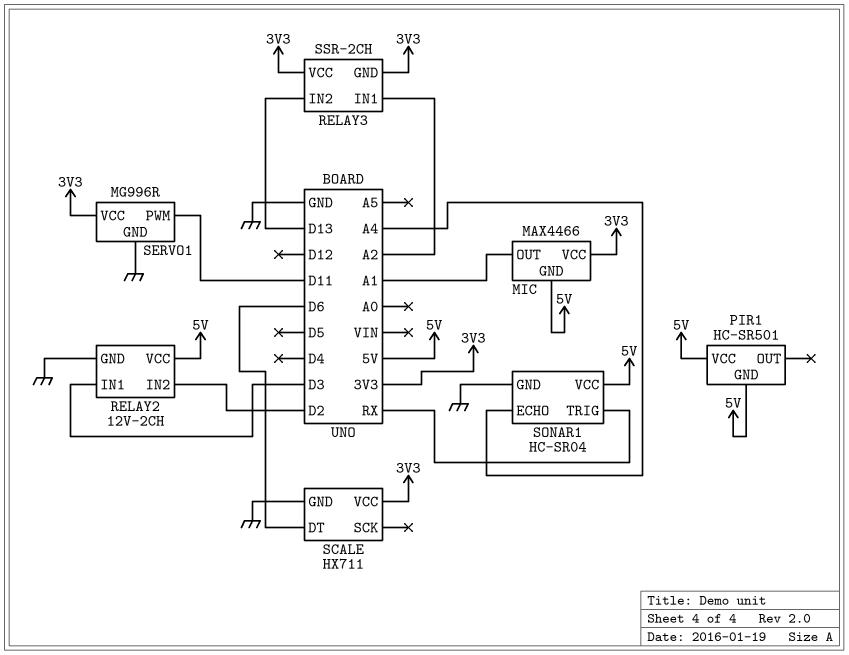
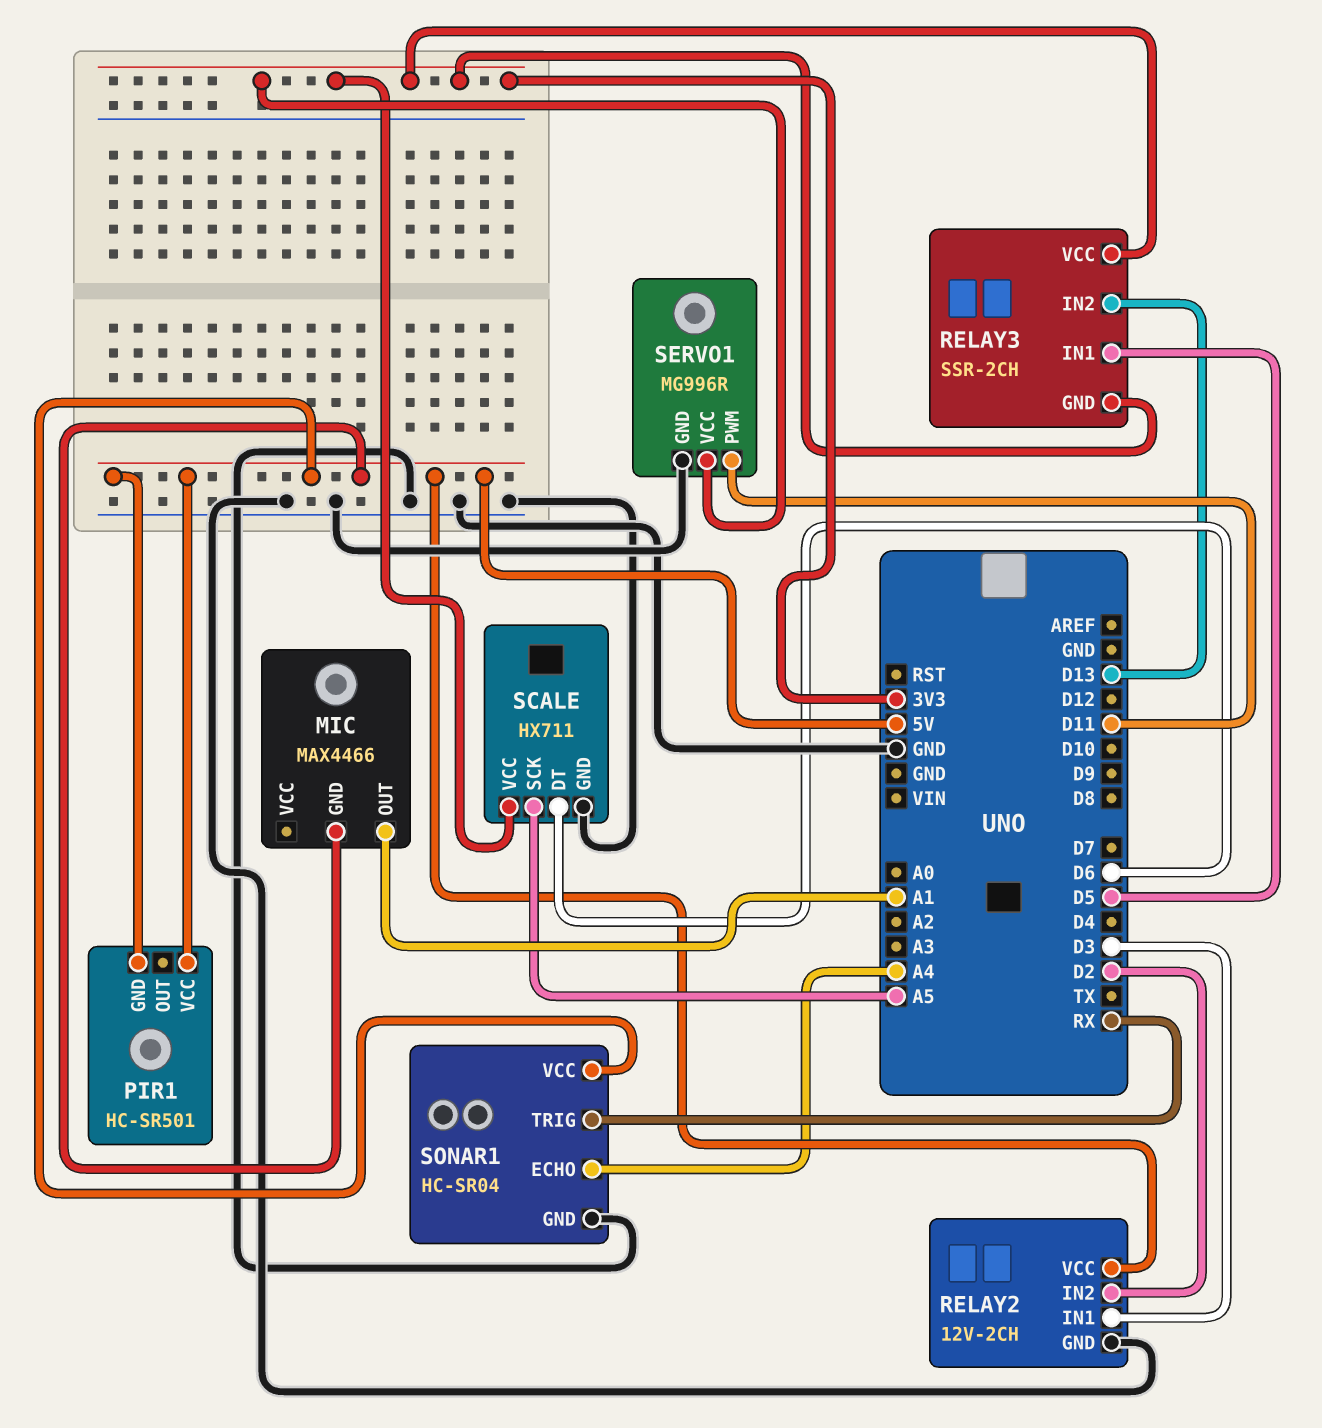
MIC pin VCC: 3V3 -> none
RELAY3 pin IN1: A2 -> D5
SCALE pin SCK: none -> A5

